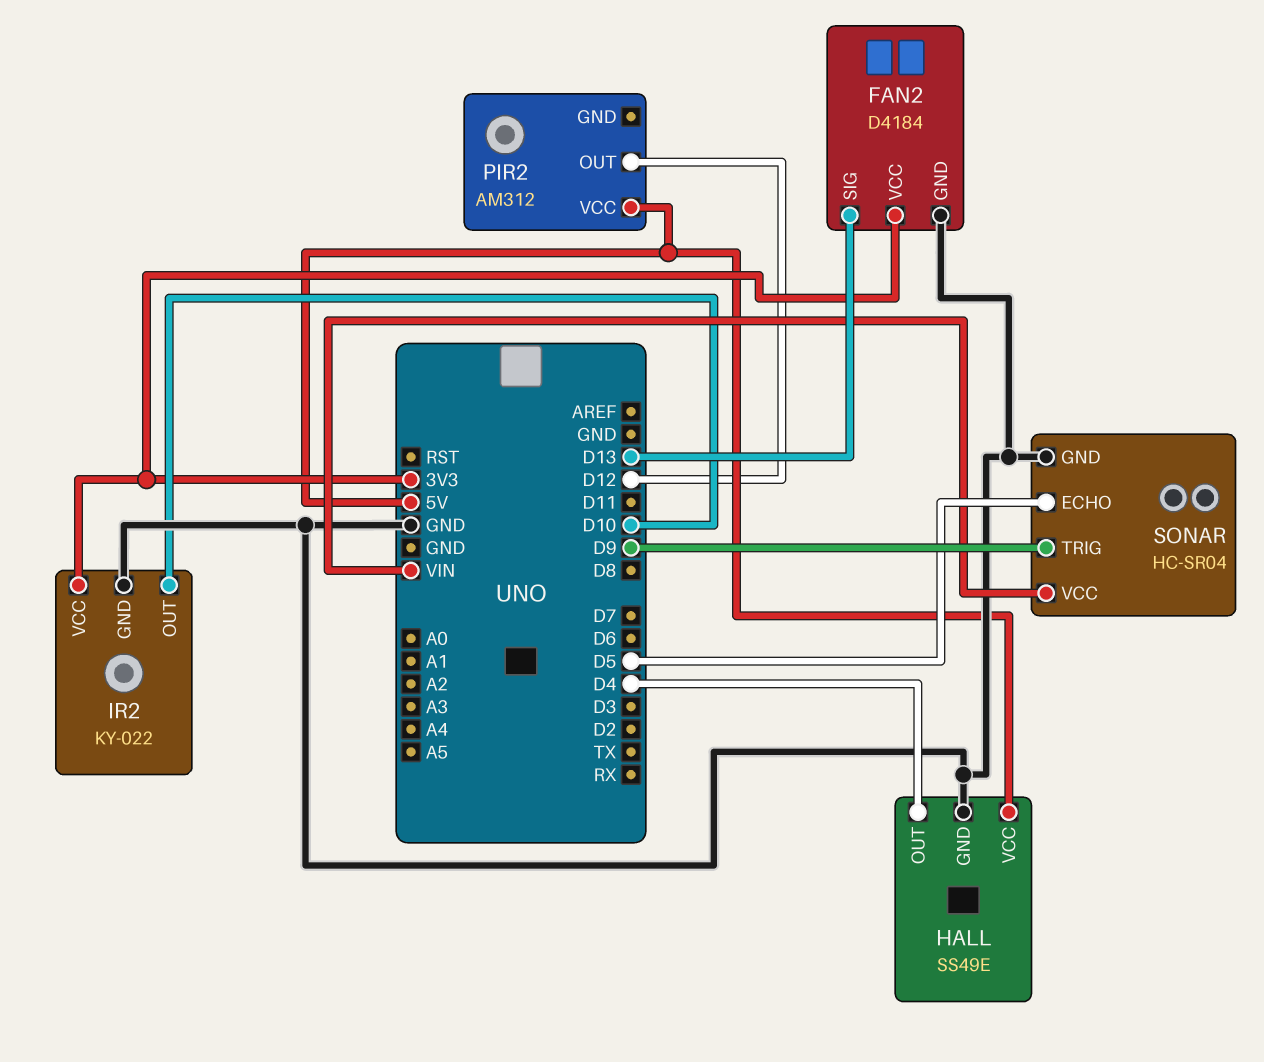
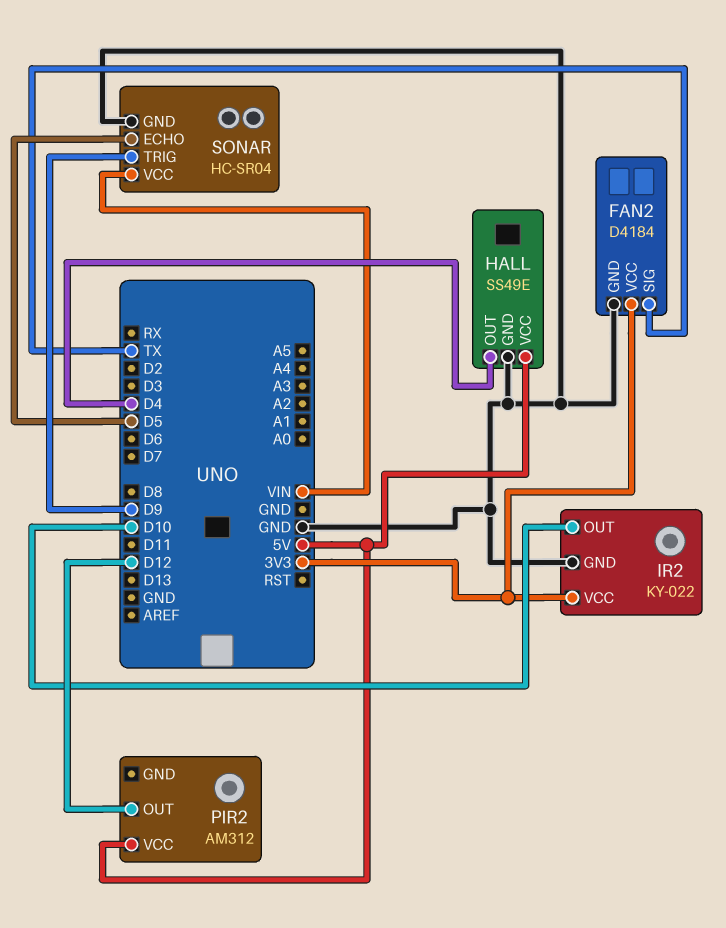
FAN2 pin SIG: D13 -> TX

